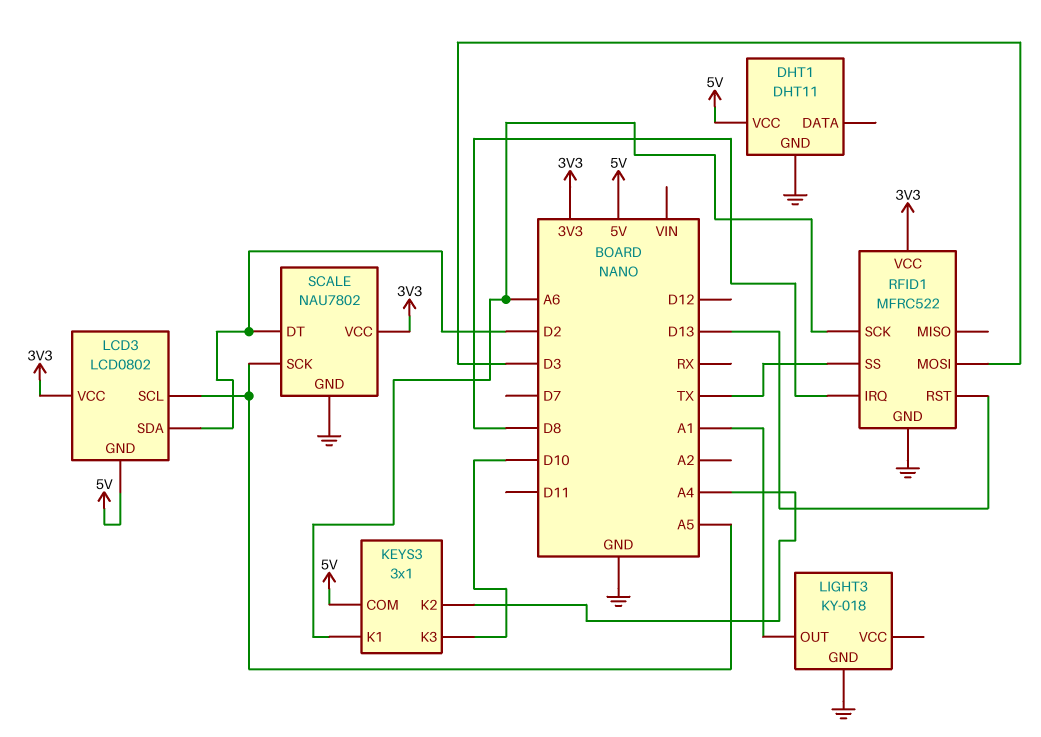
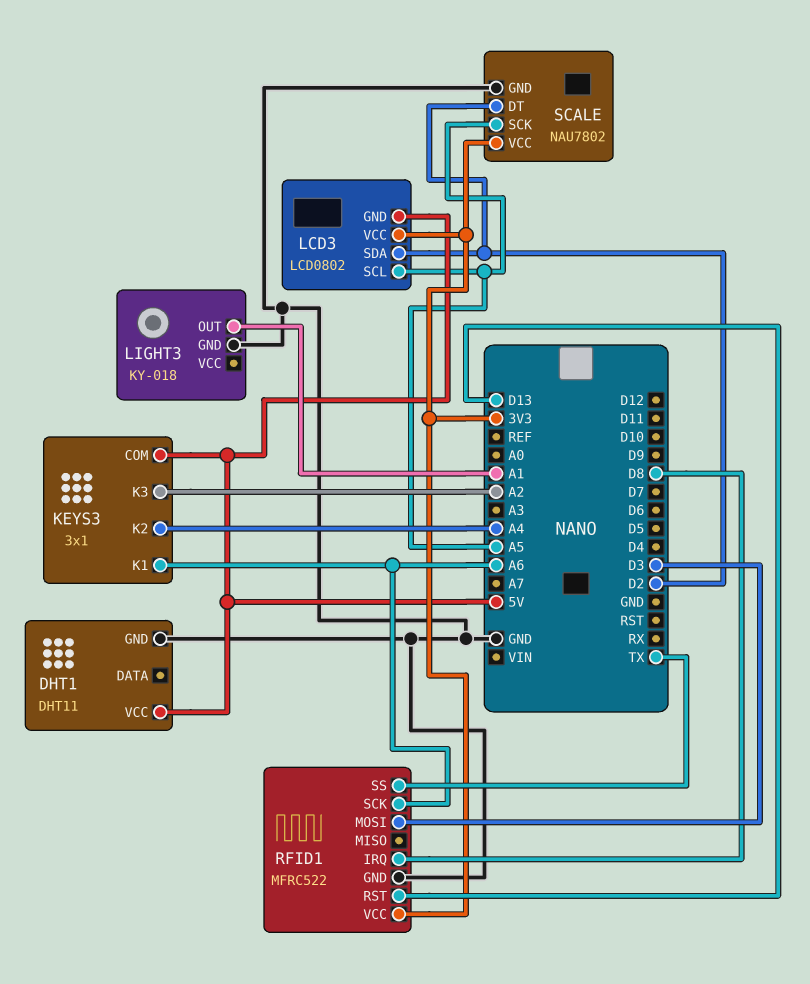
KEYS3 pin K3: D10 -> A2

